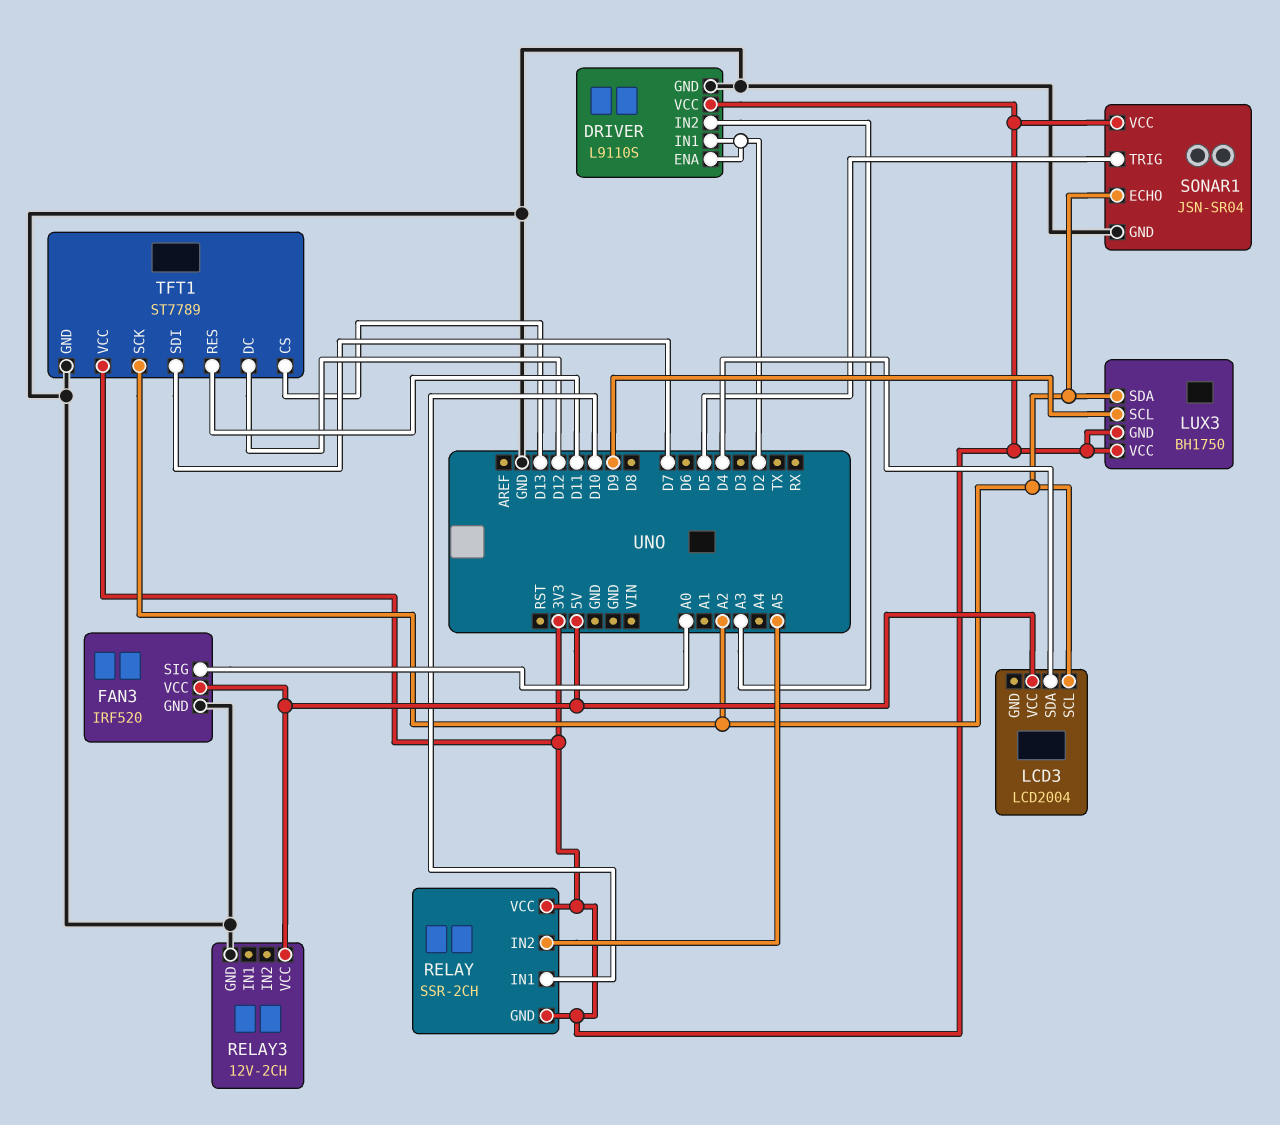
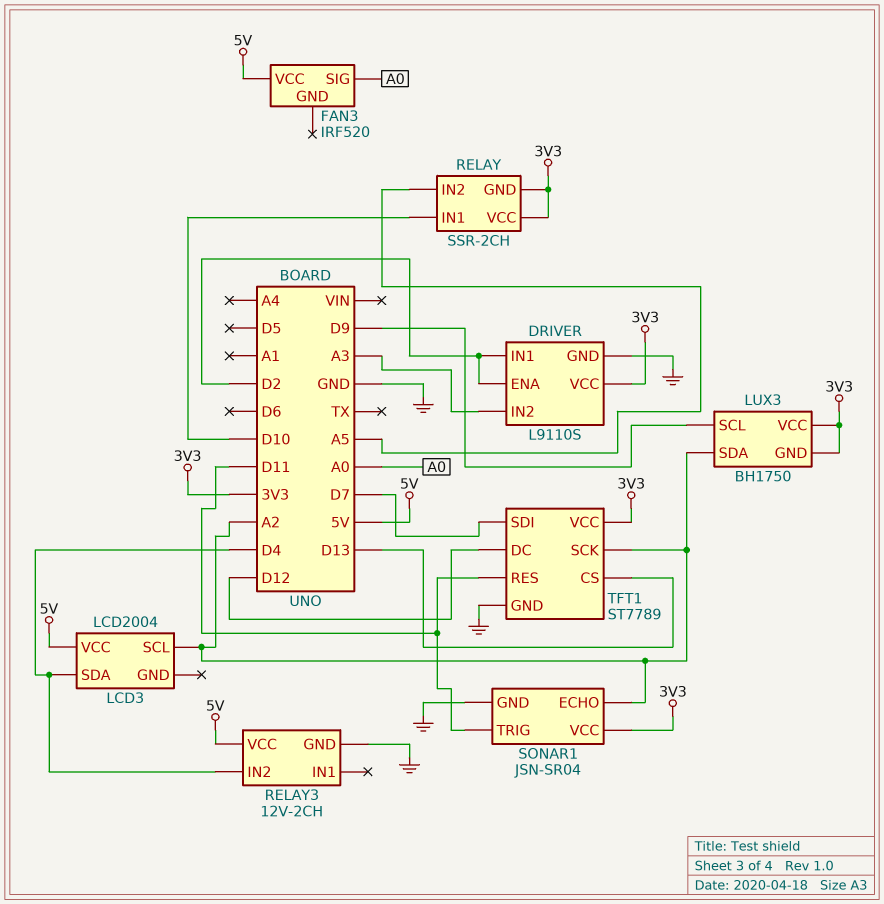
FAN3 pin GND: GND -> none
RELAY3 pin IN2: none -> D4
SONAR1 pin TRIG: D5 -> D11

